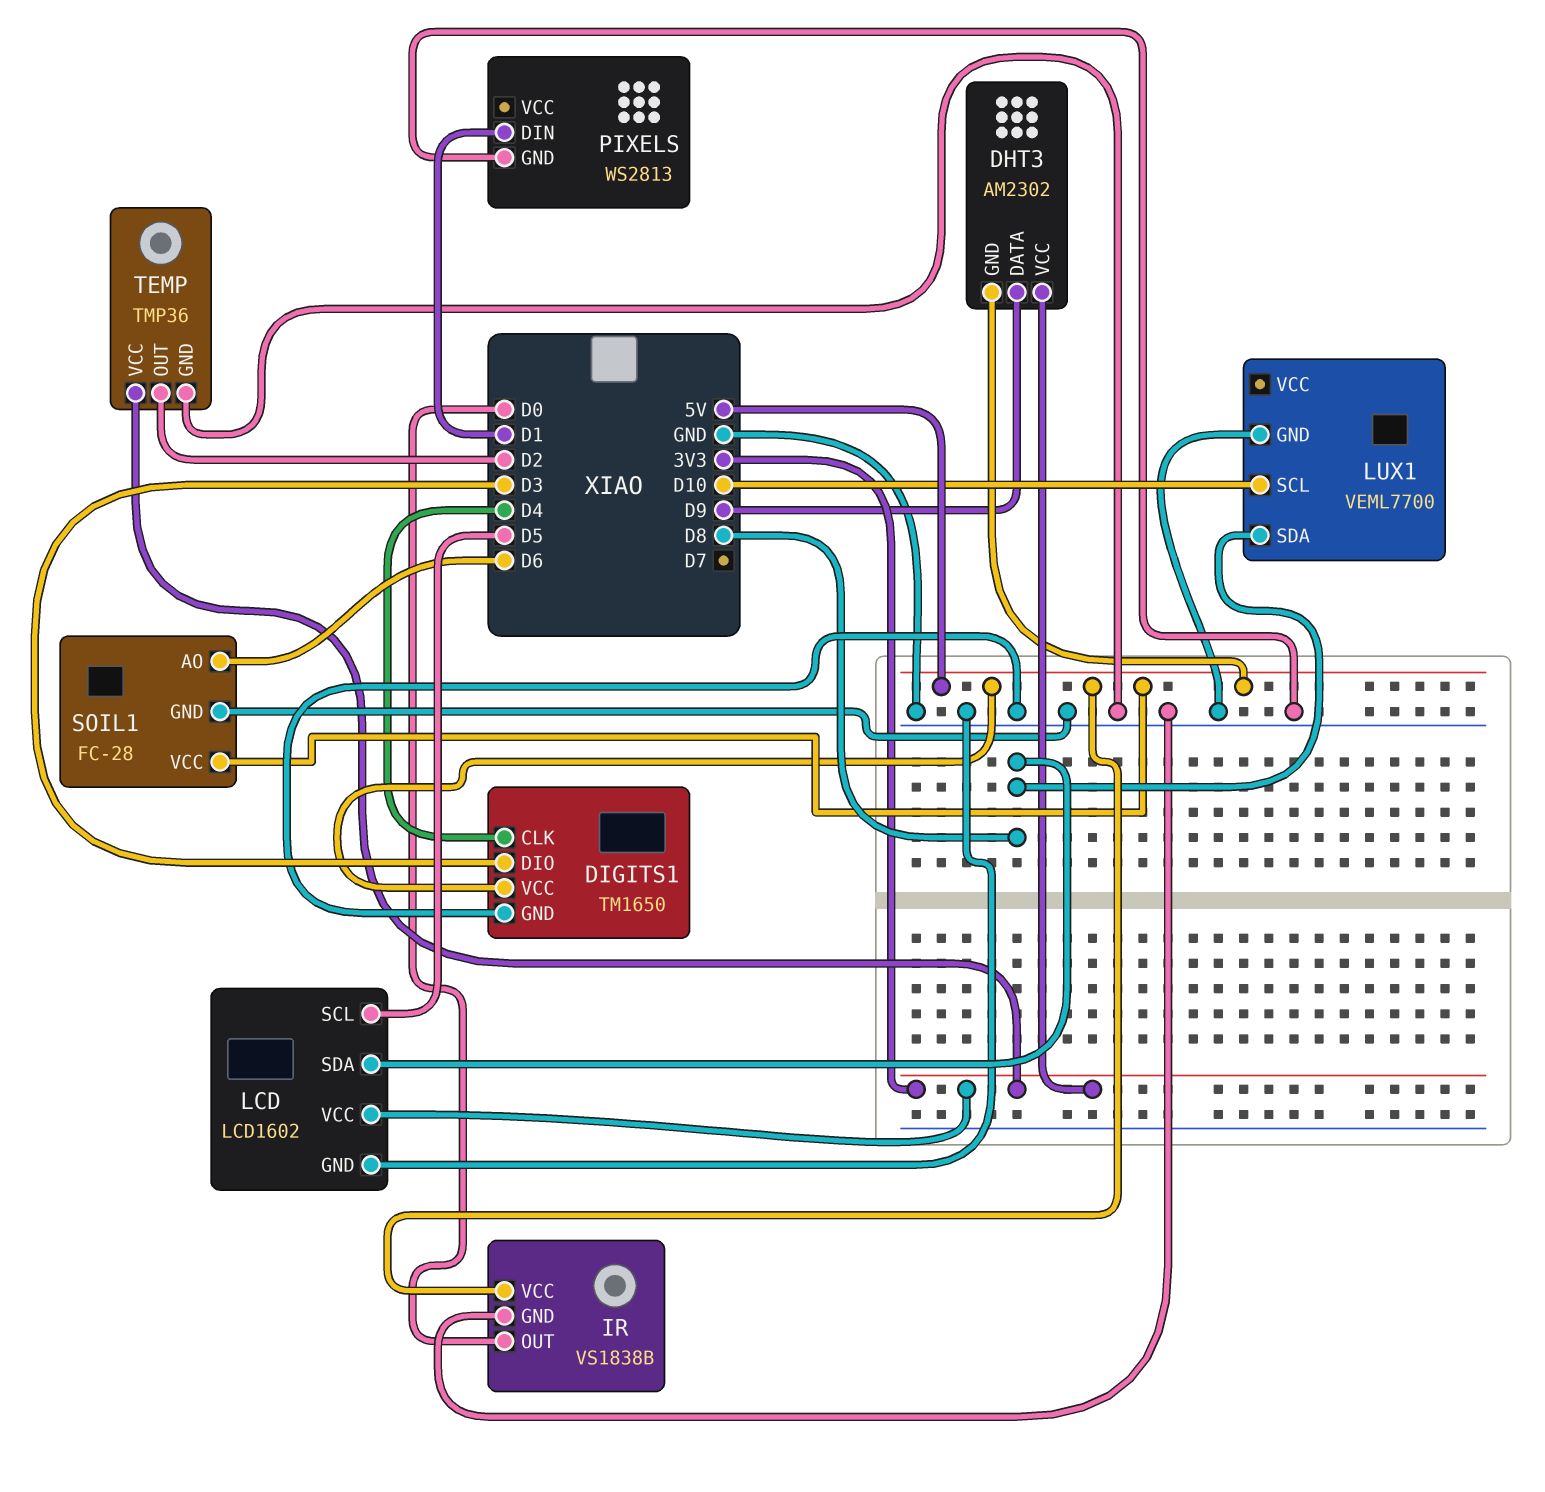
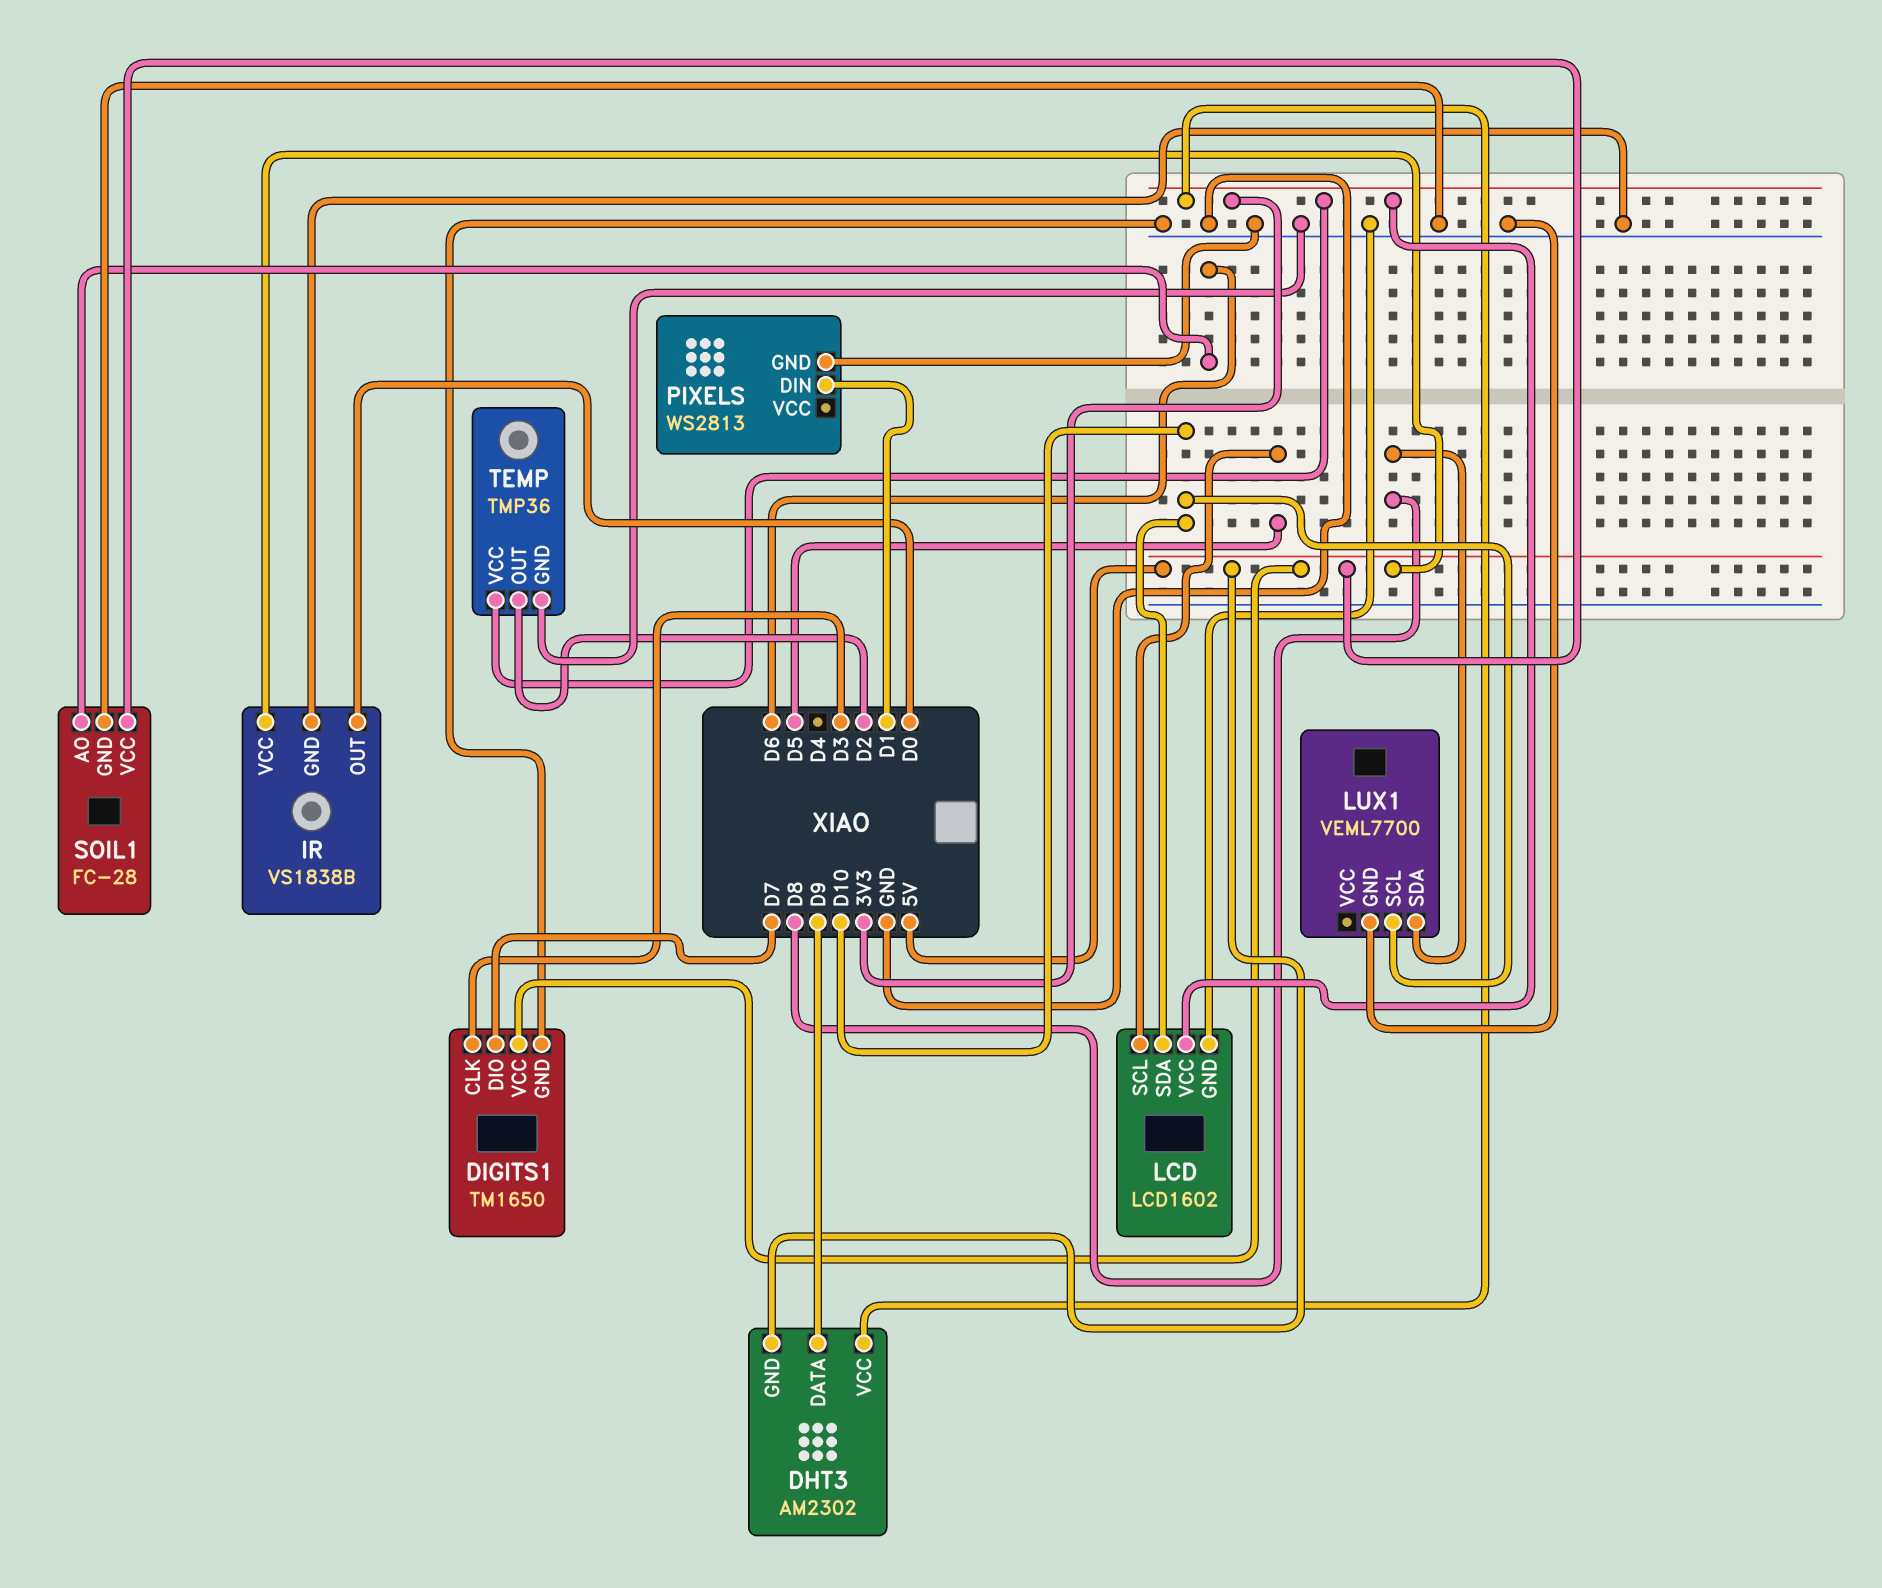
DIGITS1 pin CLK: D4 -> D3
DIGITS1 pin DIO: D3 -> D7
LCD pin SDA: D8 -> D10

